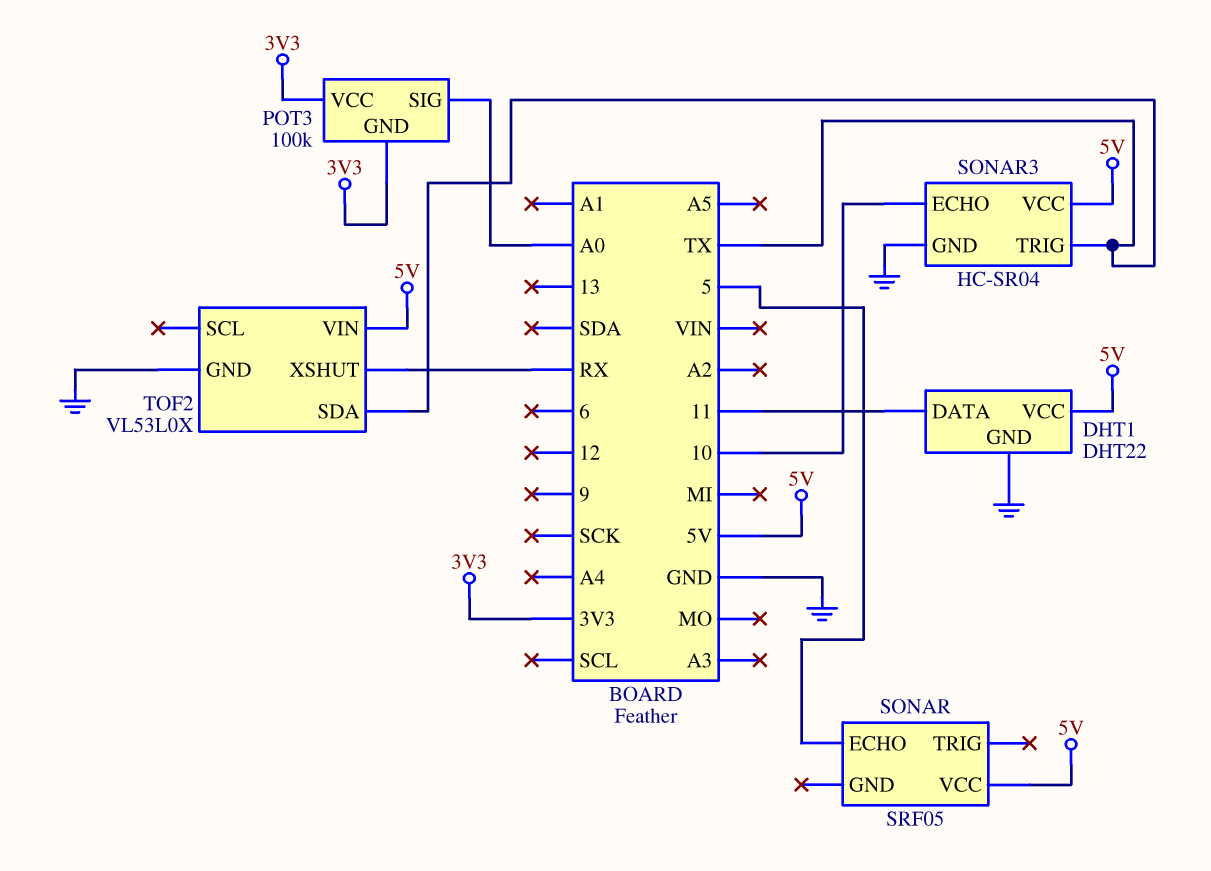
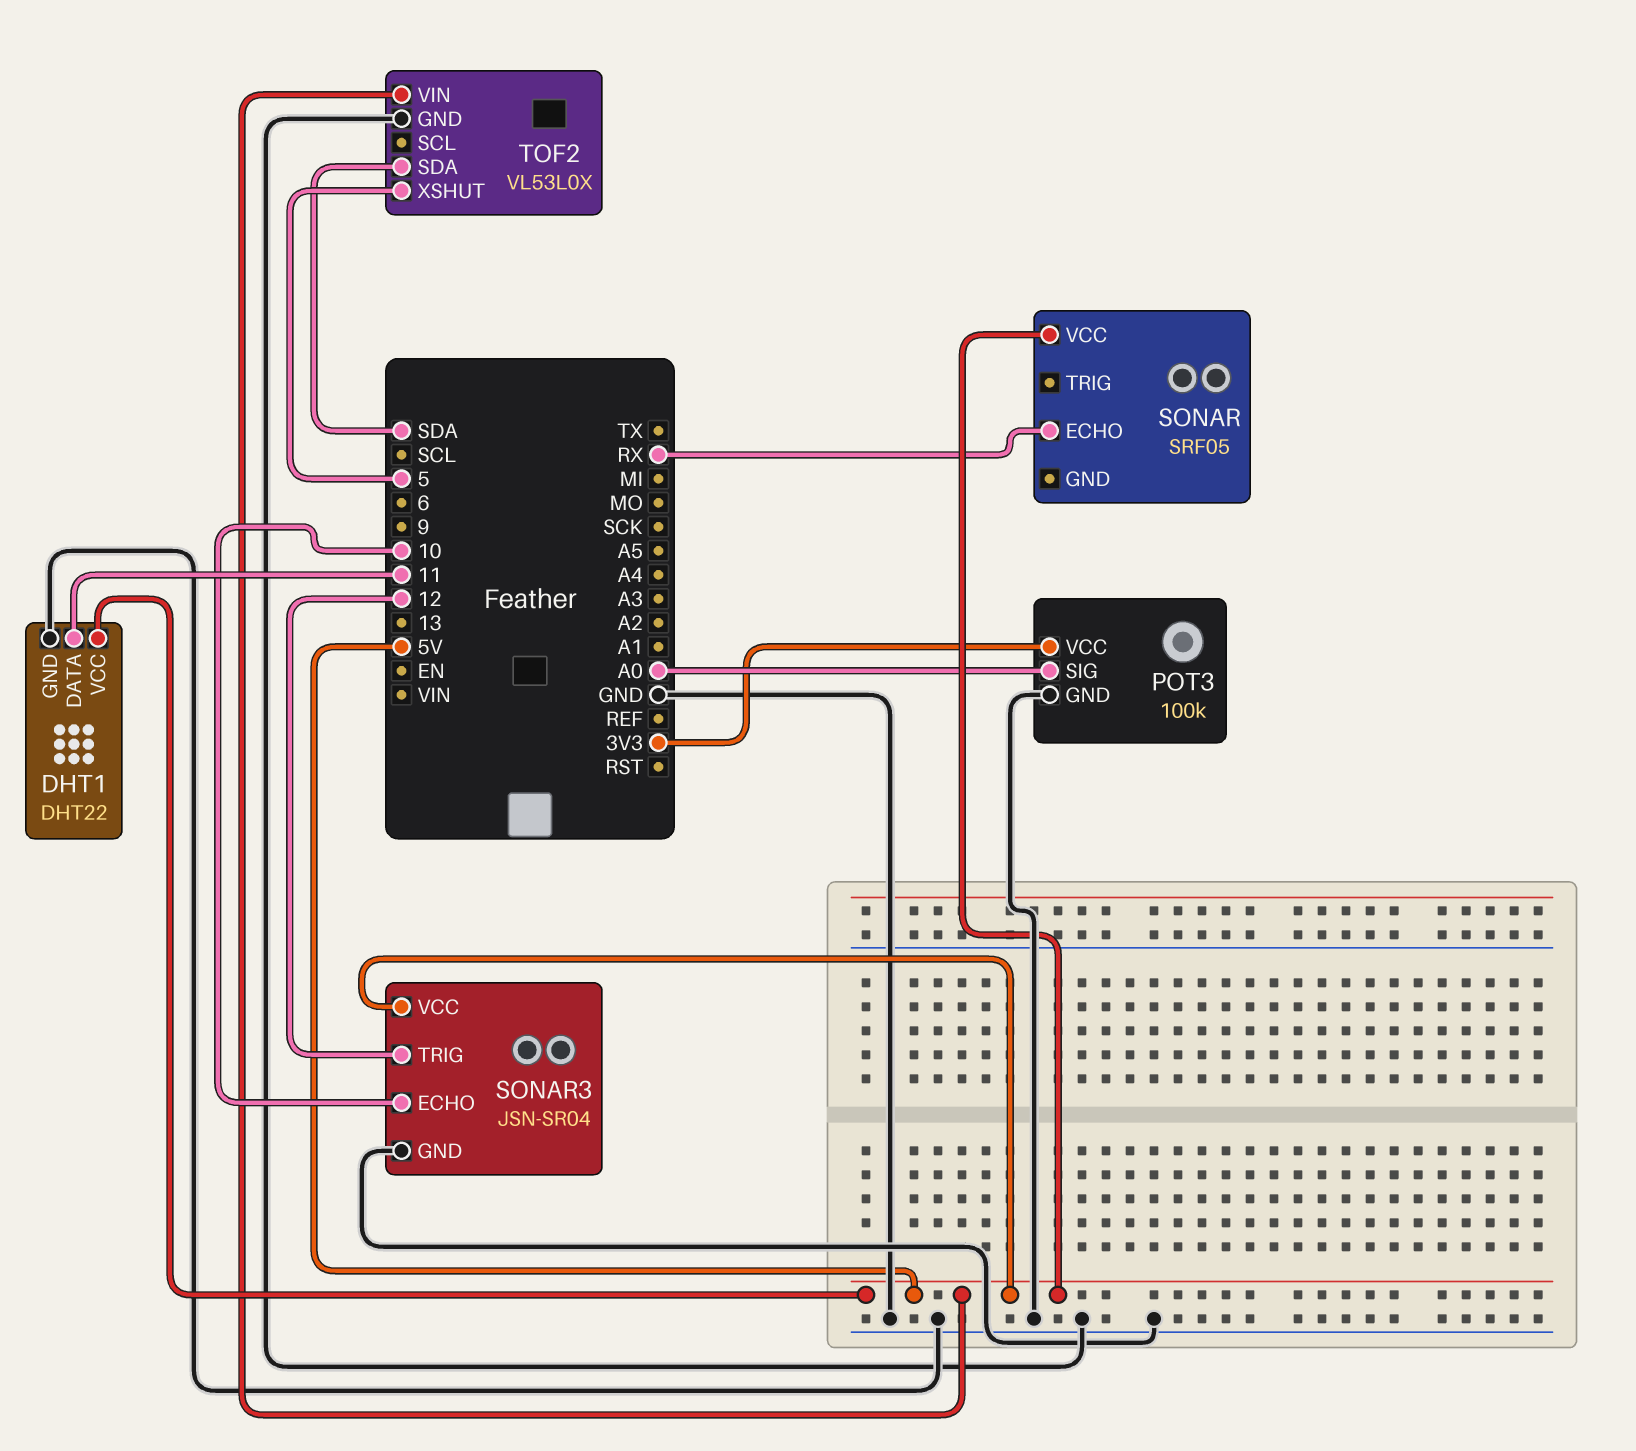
POT3 pin GND: 3V3 -> GND
SONAR pin ECHO: 5 -> RX
SONAR3: HC-SR04 -> JSN-SR04
SONAR3 pin TRIG: TX -> 12
TOF2 pin SDA: TX -> SDA
TOF2 pin XSHUT: RX -> 5

